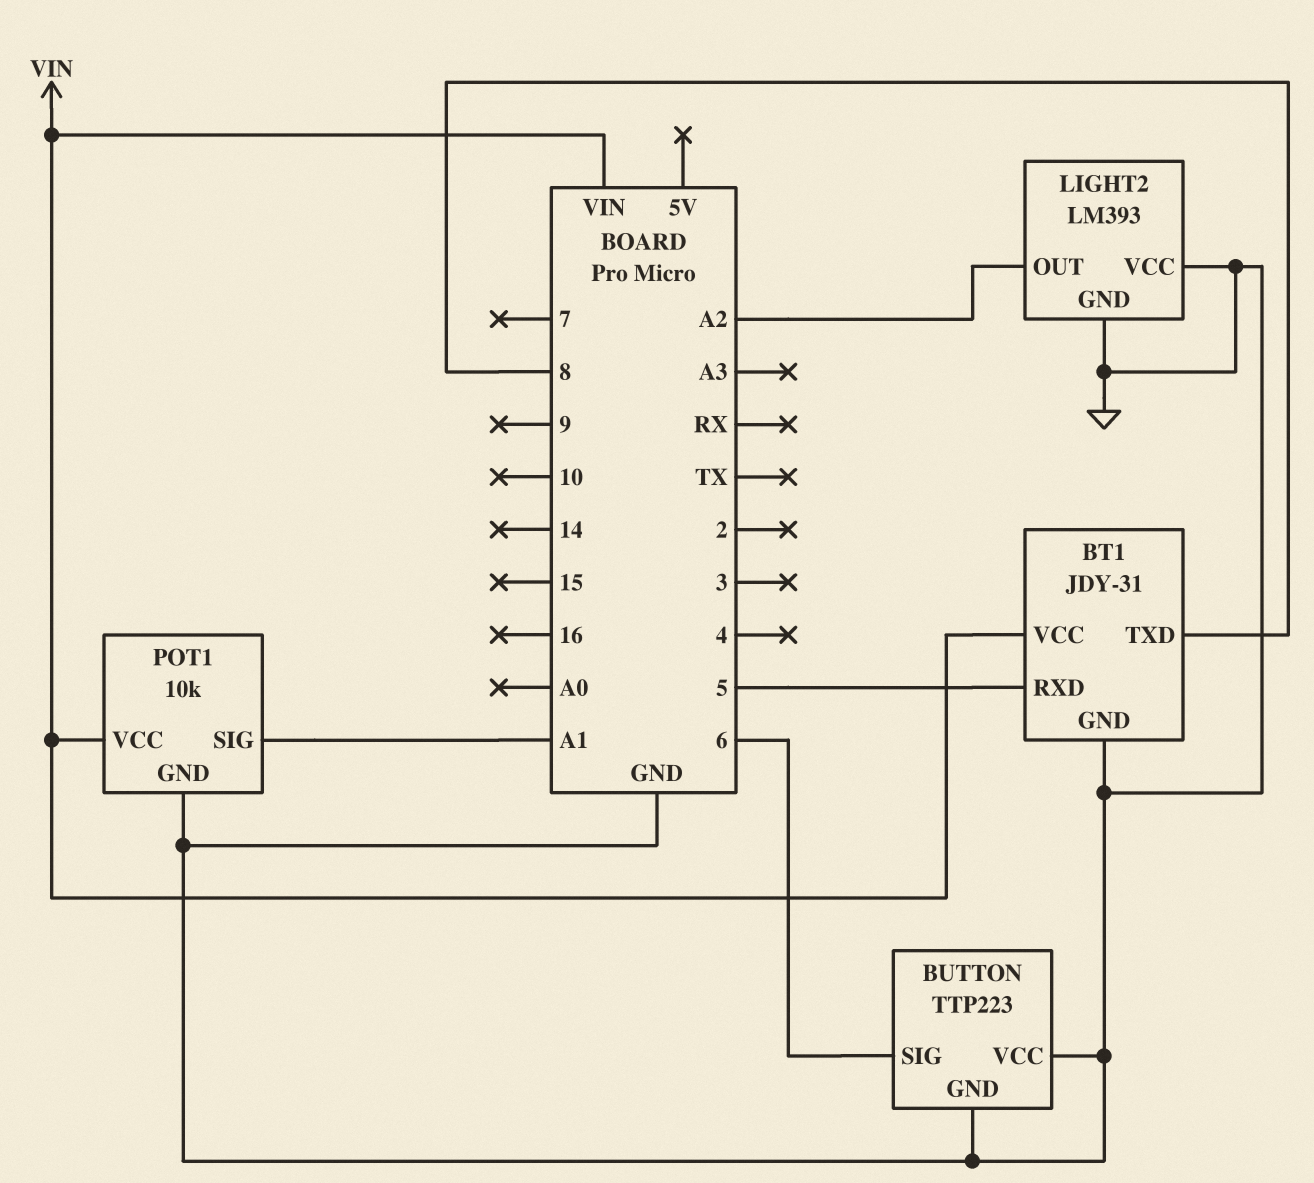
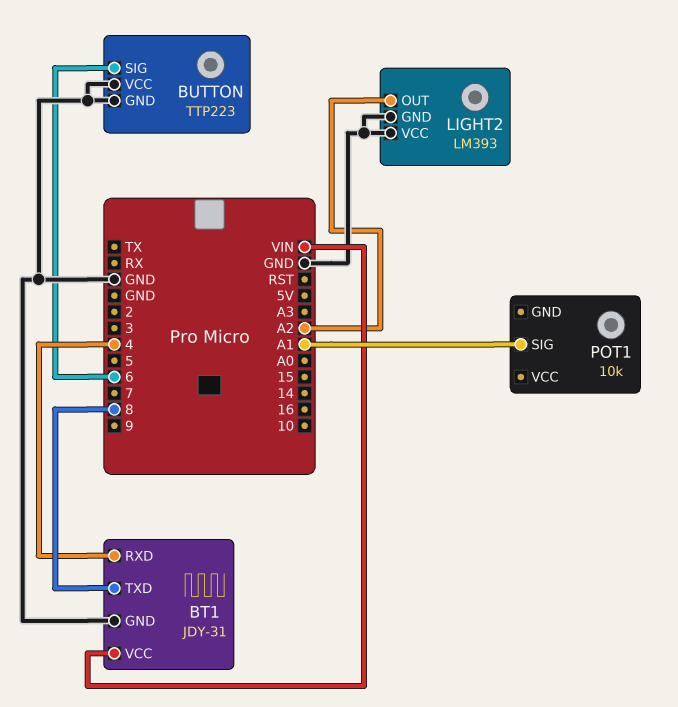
BT1 pin RXD: 5 -> 4
POT1 pin GND: GND -> none
POT1 pin VCC: VIN -> none

